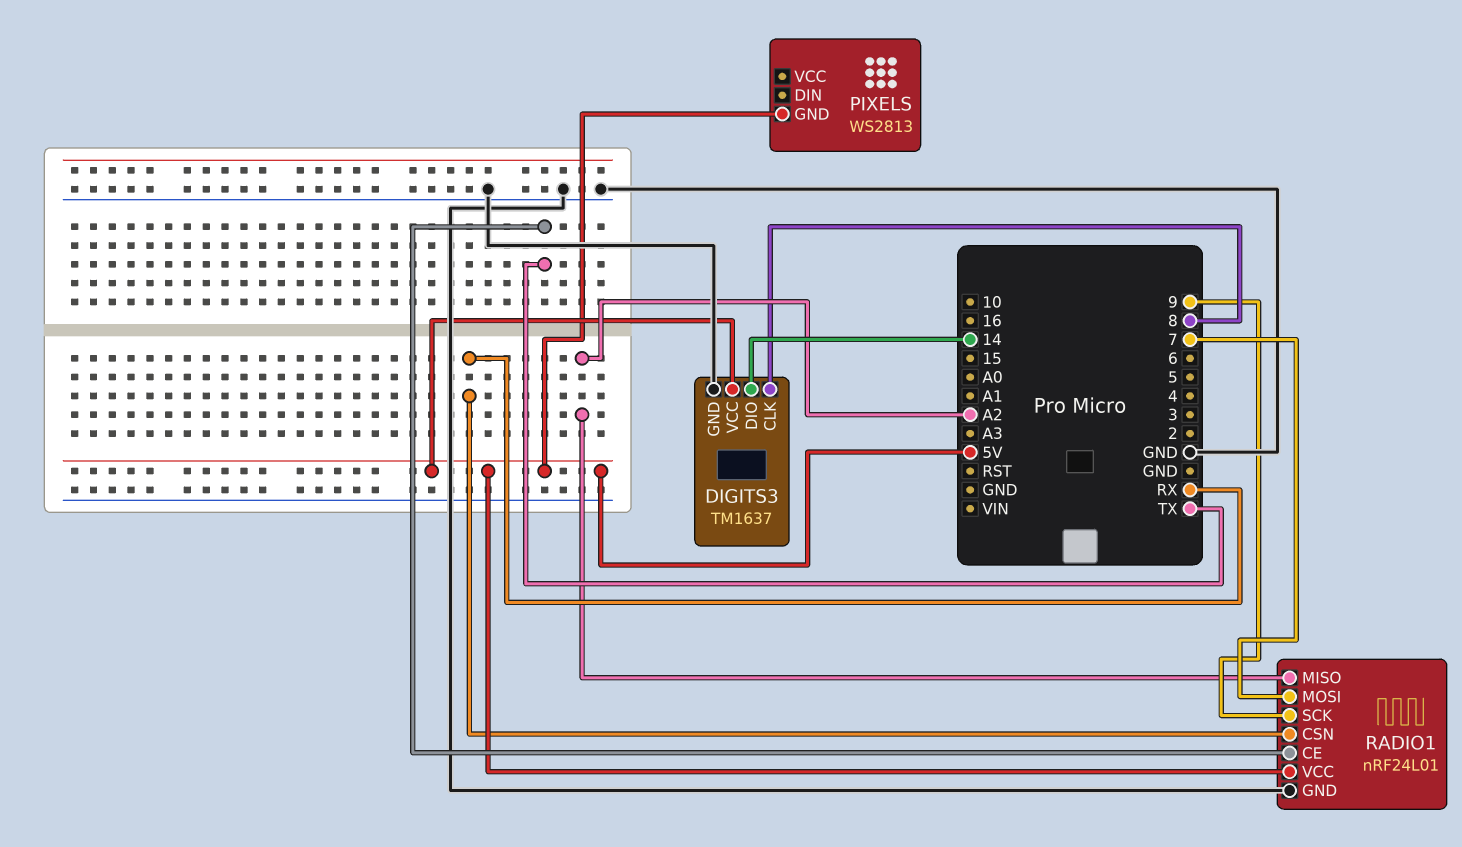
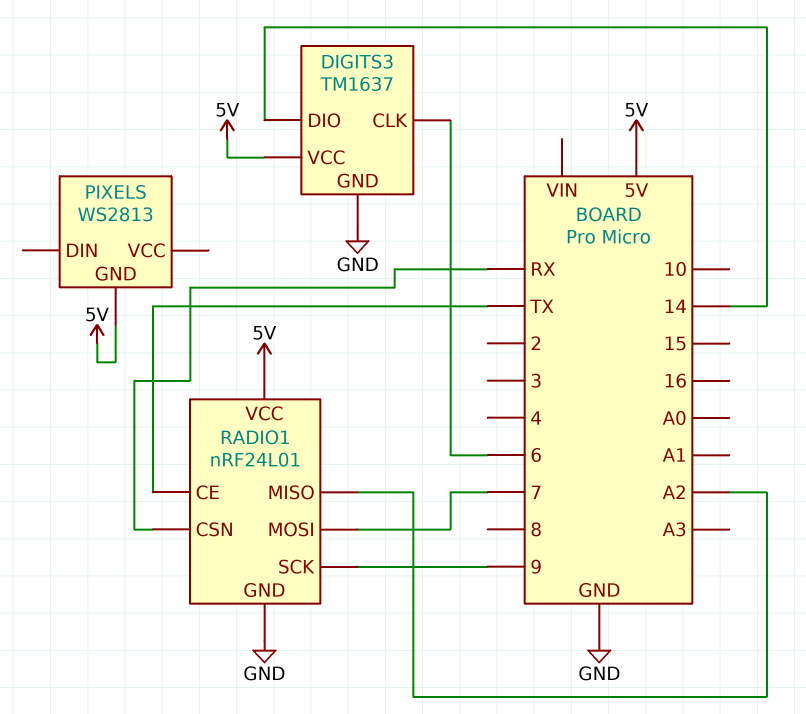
DIGITS3 pin CLK: 8 -> 6

